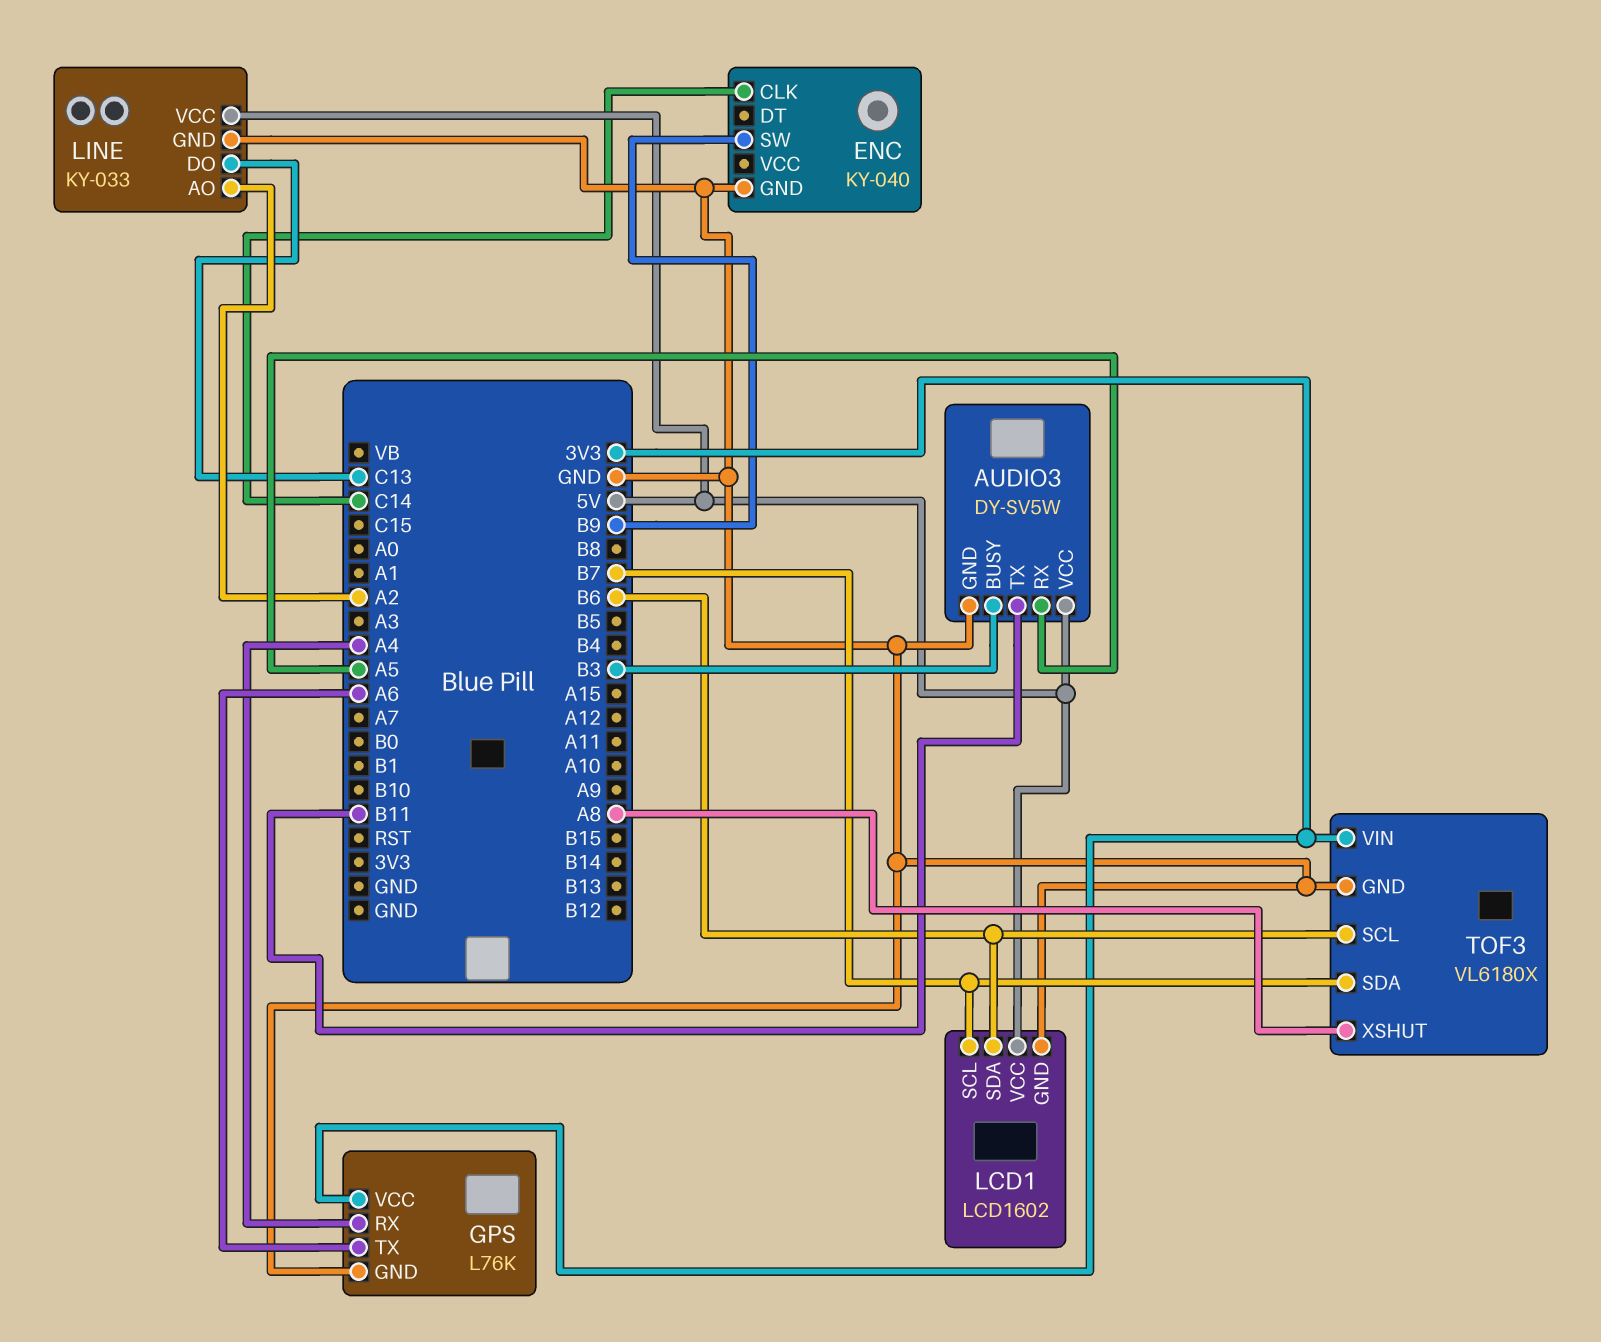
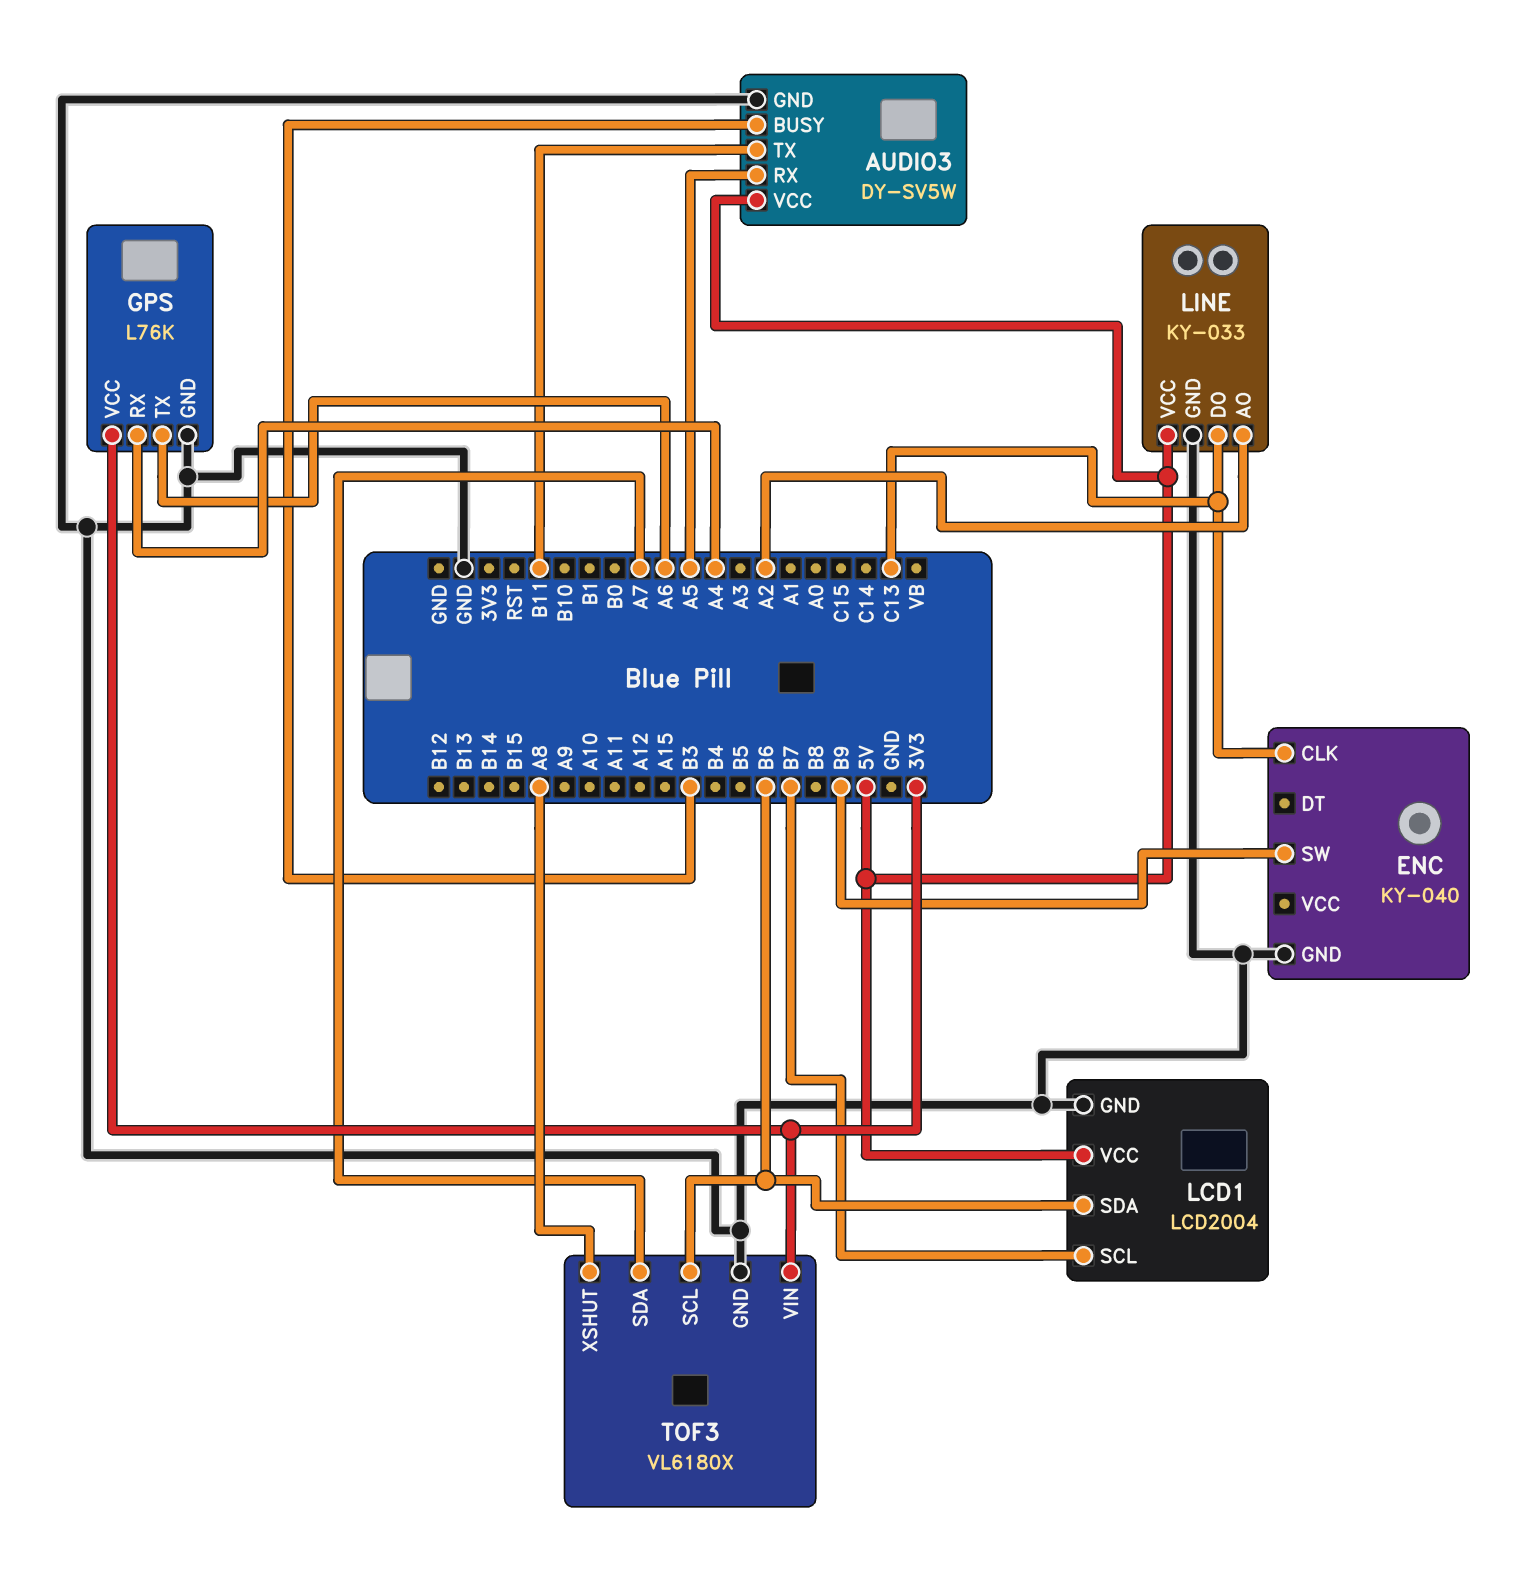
ENC pin CLK: C14 -> C13
LCD1: LCD1602 -> LCD2004
TOF3 pin SDA: B7 -> A7

